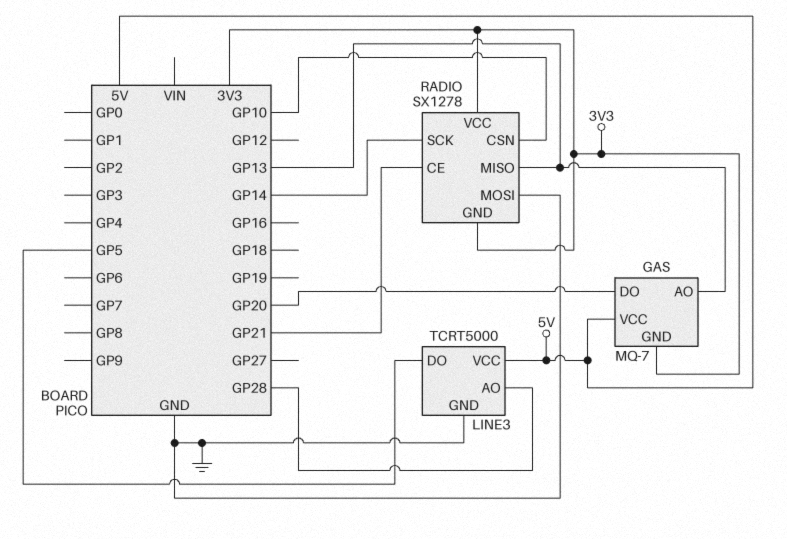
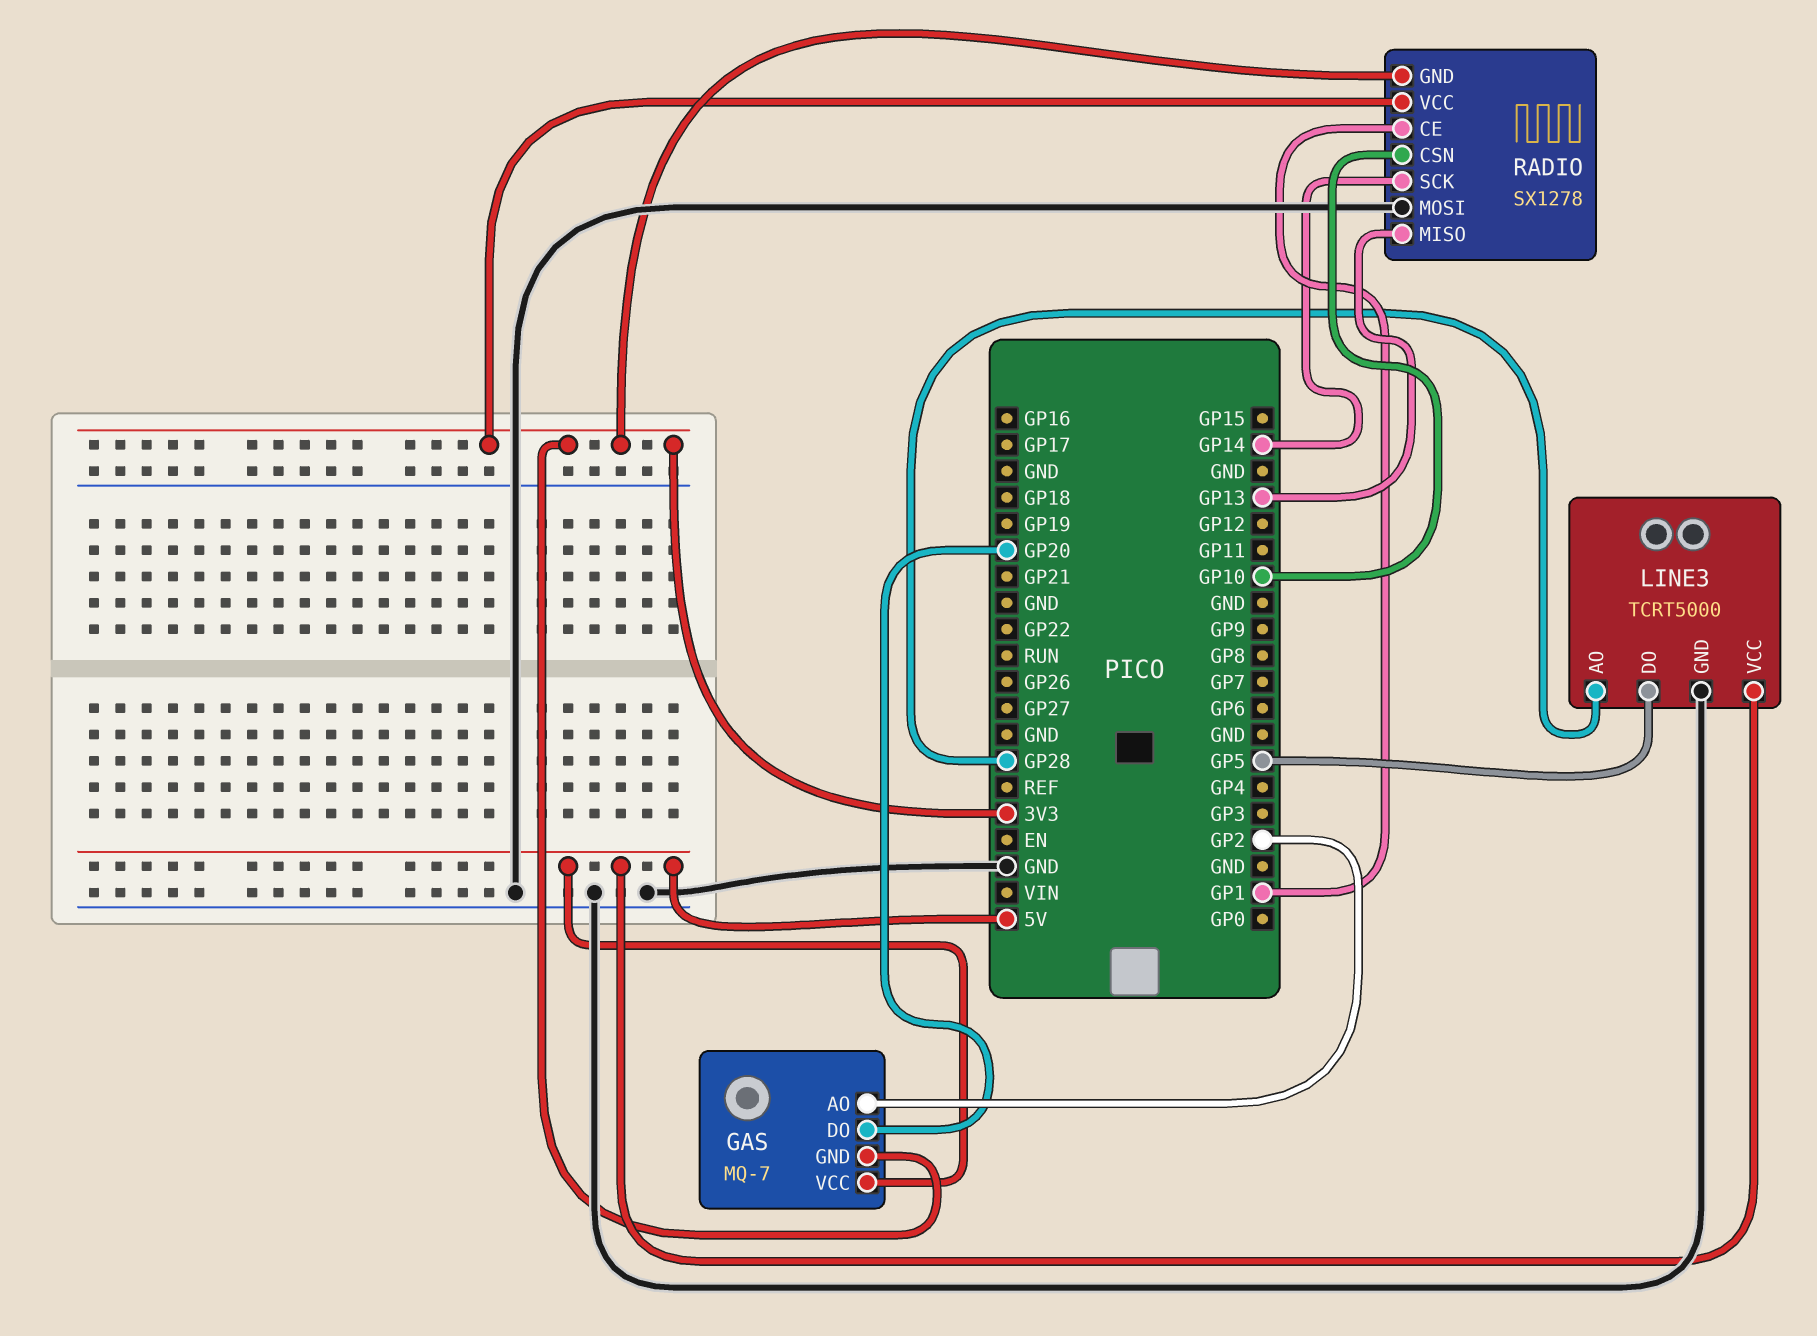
GAS pin AO: GP13 -> GP2
RADIO pin CE: GP21 -> GP1

